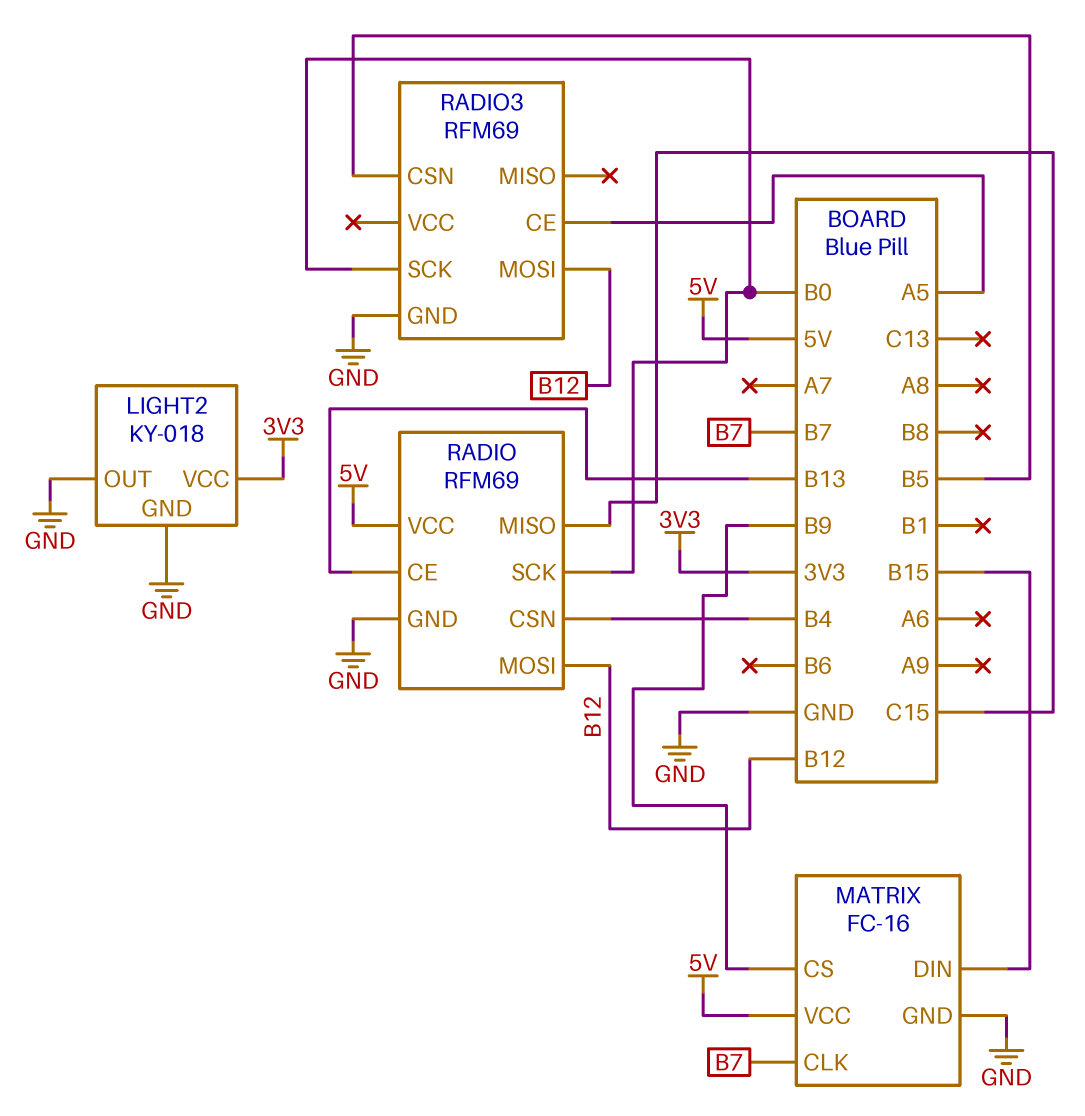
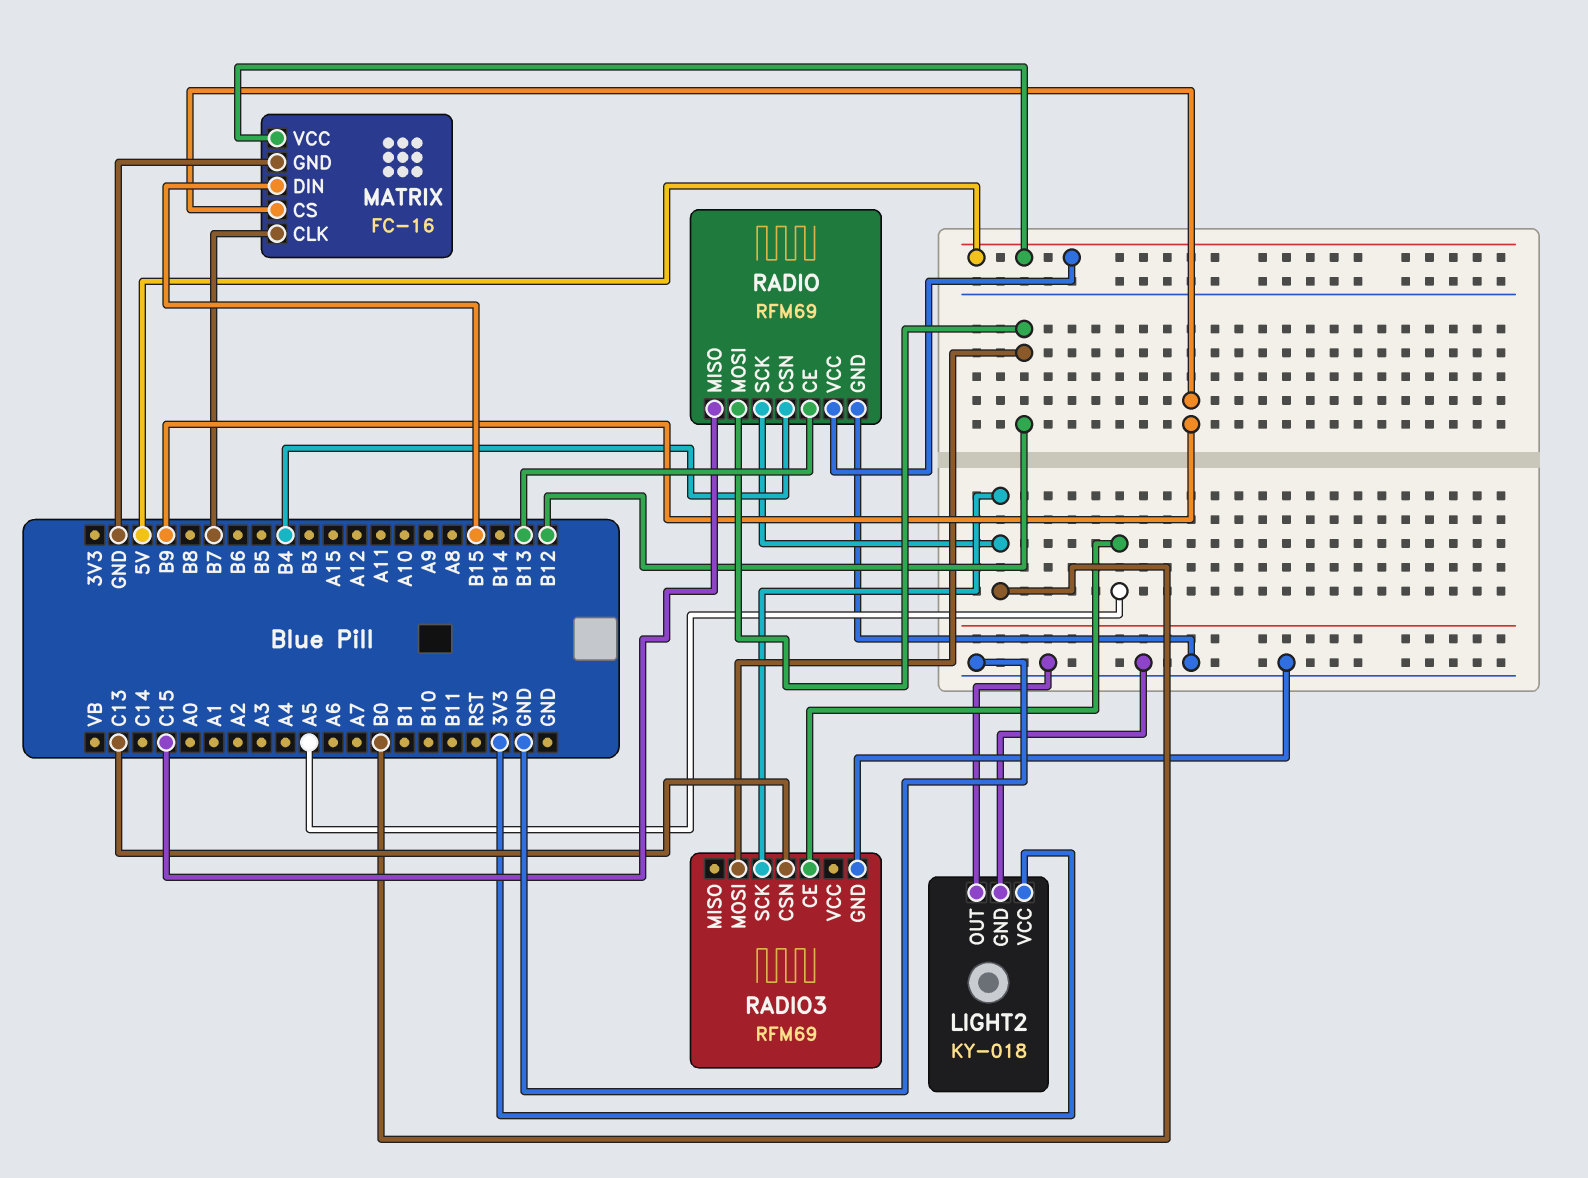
RADIO3 pin CSN: B5 -> C13

